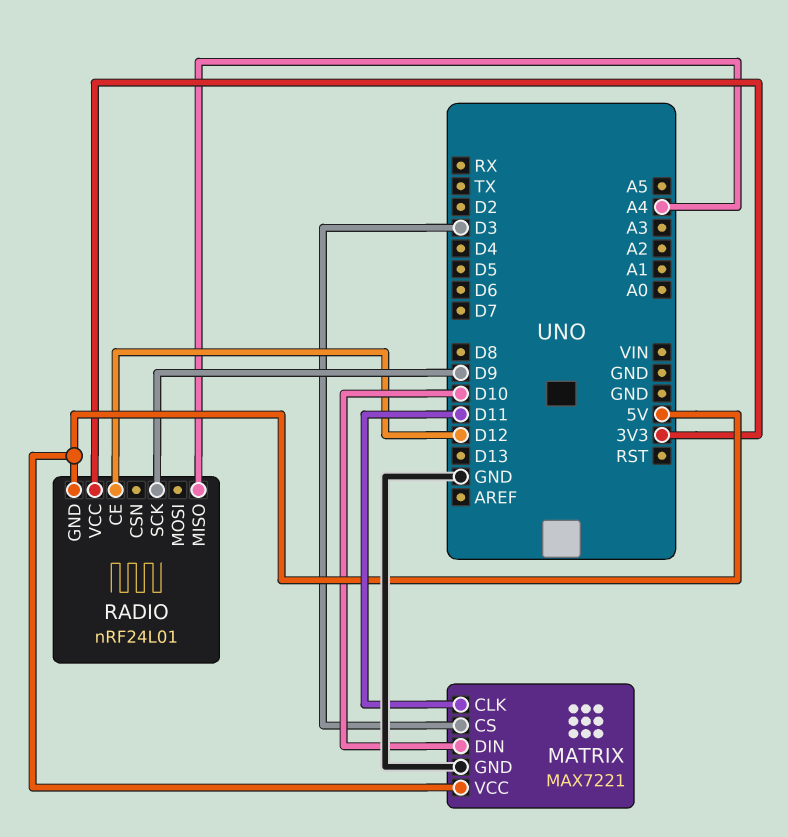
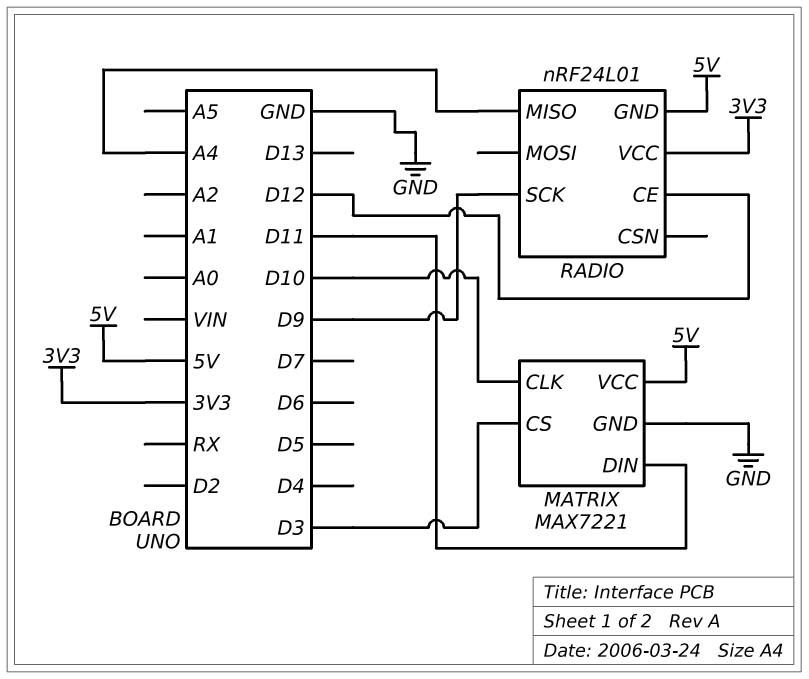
MATRIX pin CLK: D11 -> D10
MATRIX pin DIN: D10 -> D11

